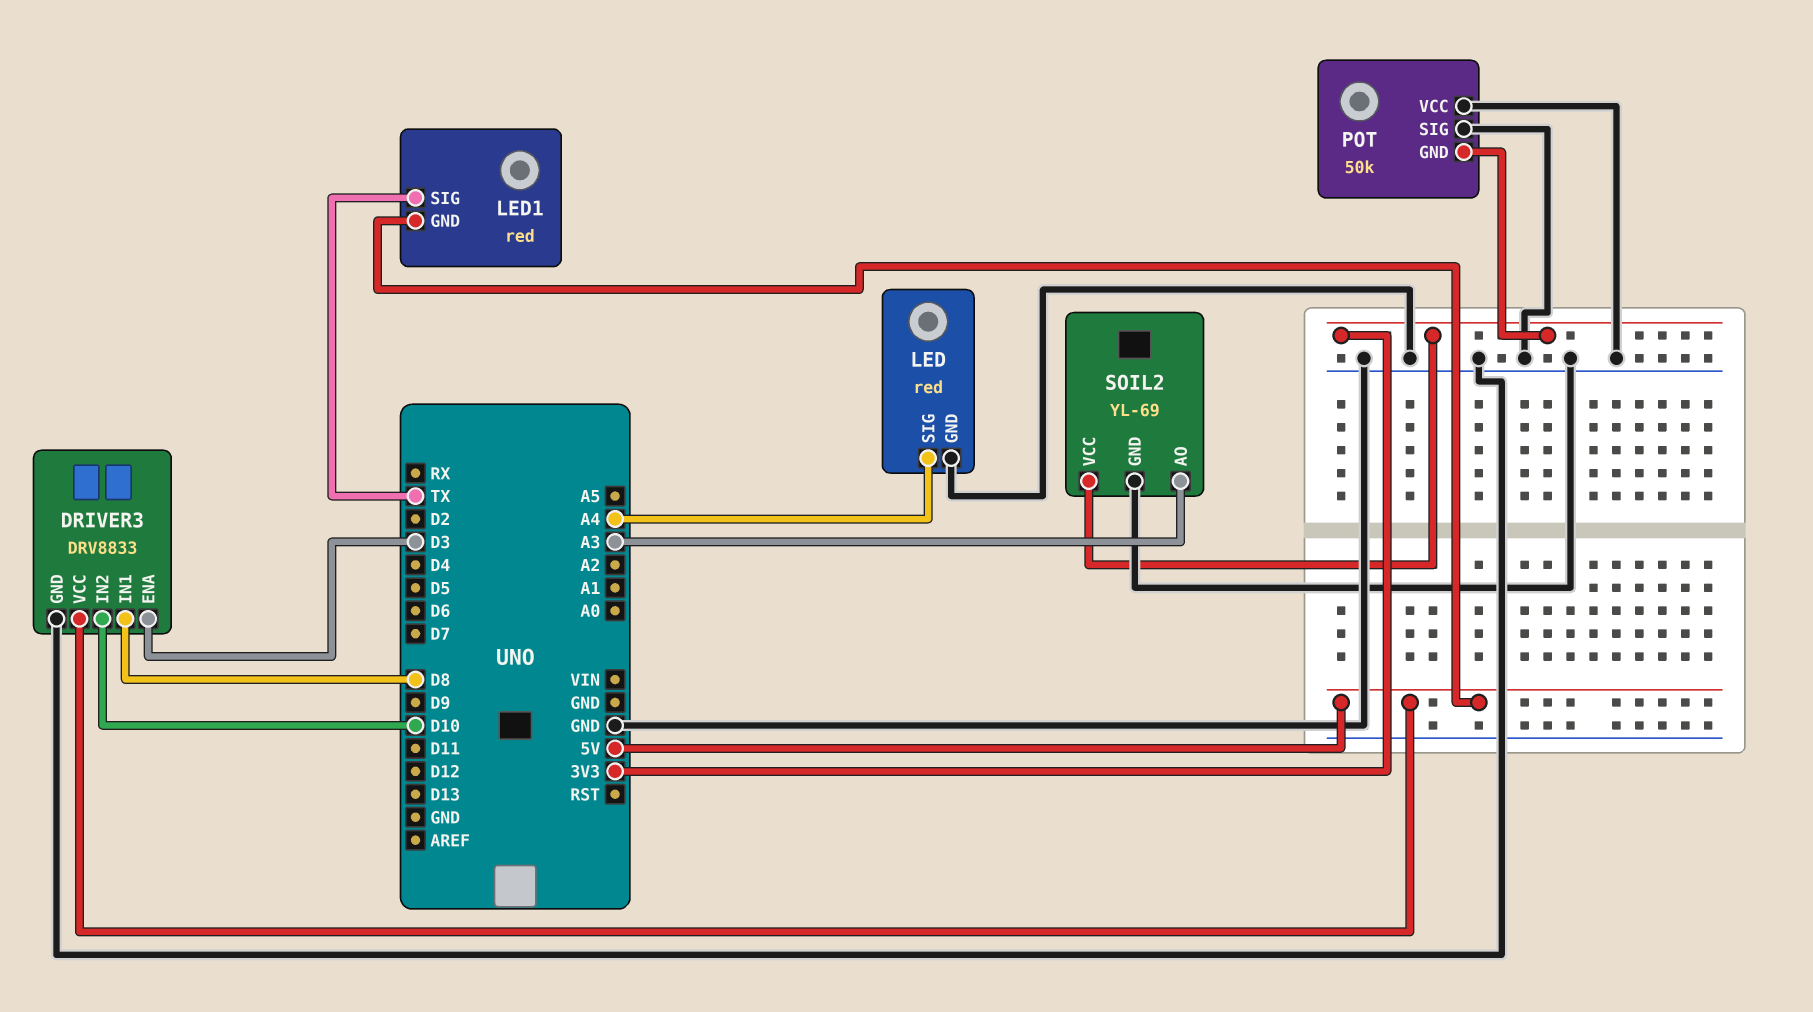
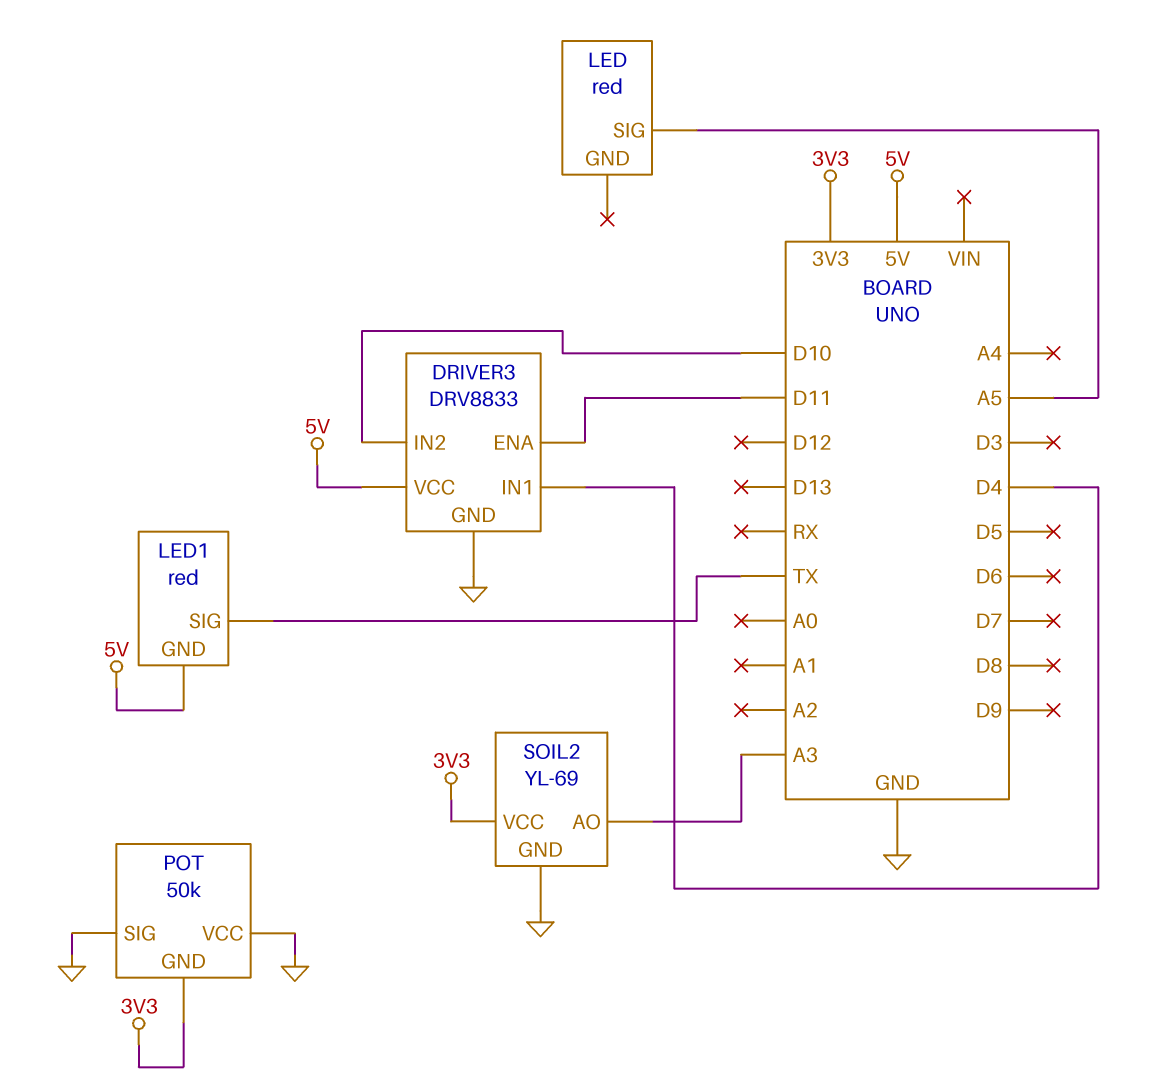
DRIVER3 pin ENA: D3 -> D11
DRIVER3 pin IN1: D8 -> D4
LED pin GND: GND -> none
LED pin SIG: A4 -> A5

